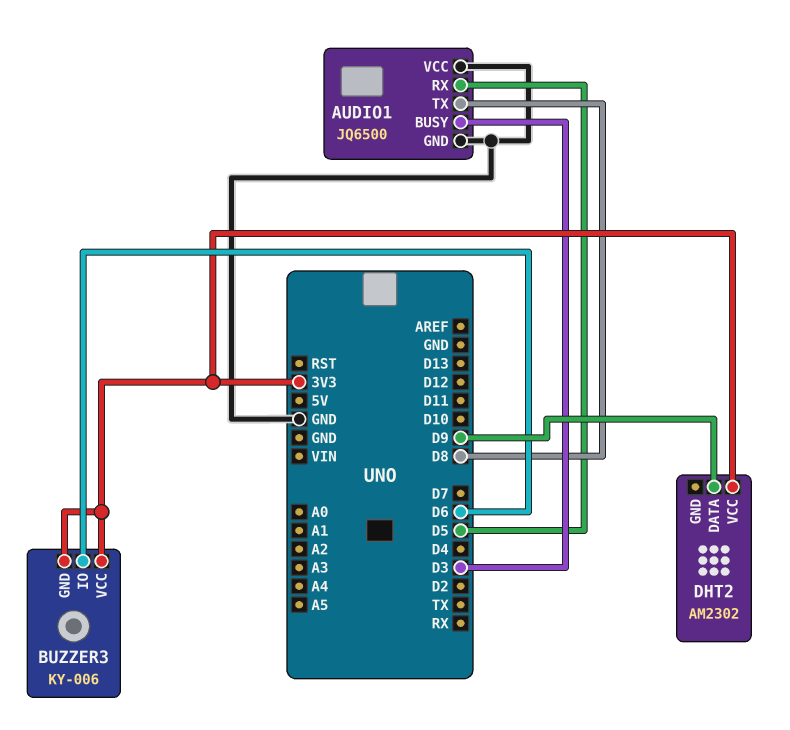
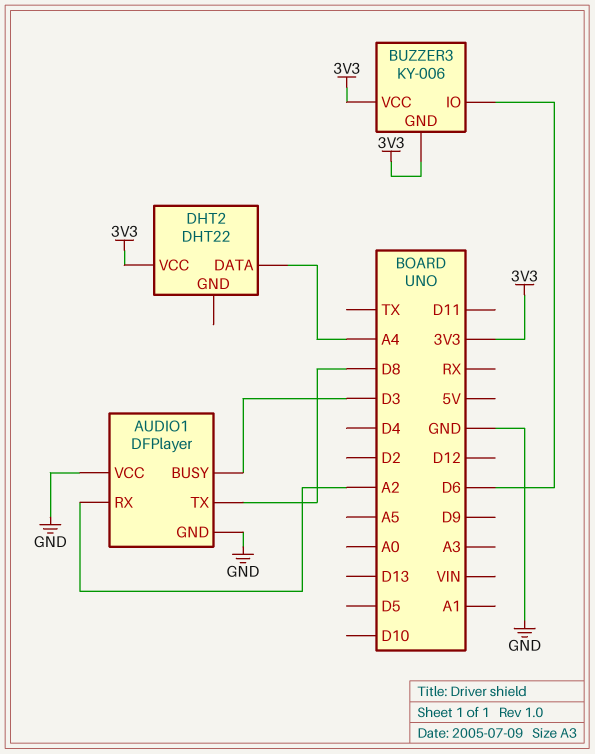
AUDIO1: JQ6500 -> DFPlayer
AUDIO1 pin RX: D5 -> A2
DHT2: AM2302 -> DHT22
DHT2 pin DATA: D9 -> A4

